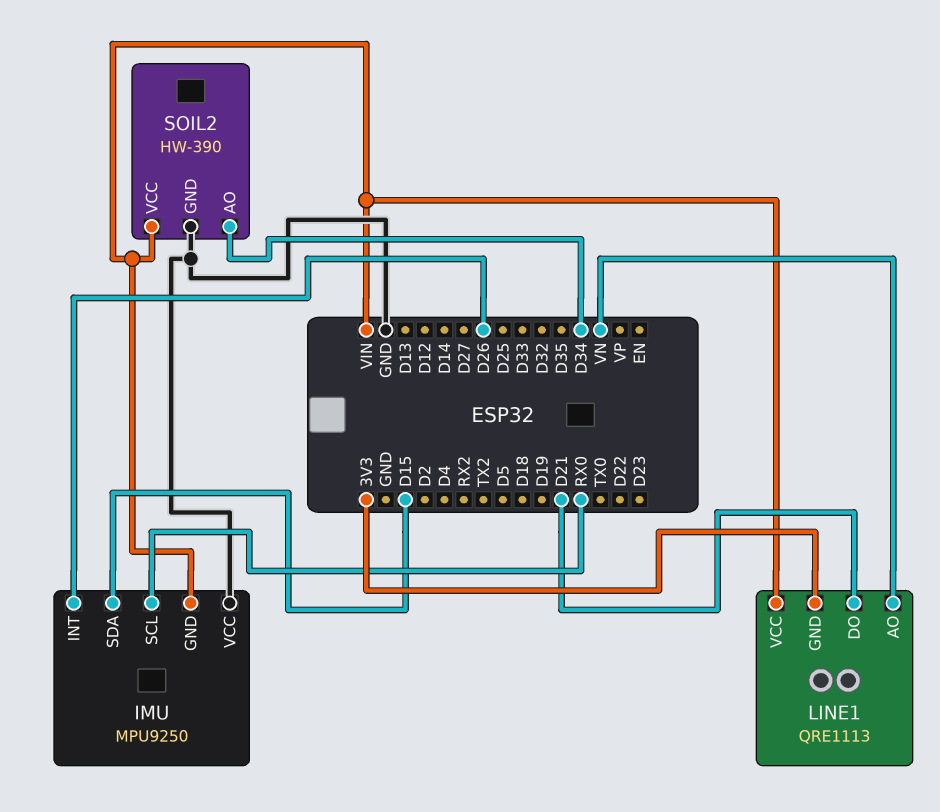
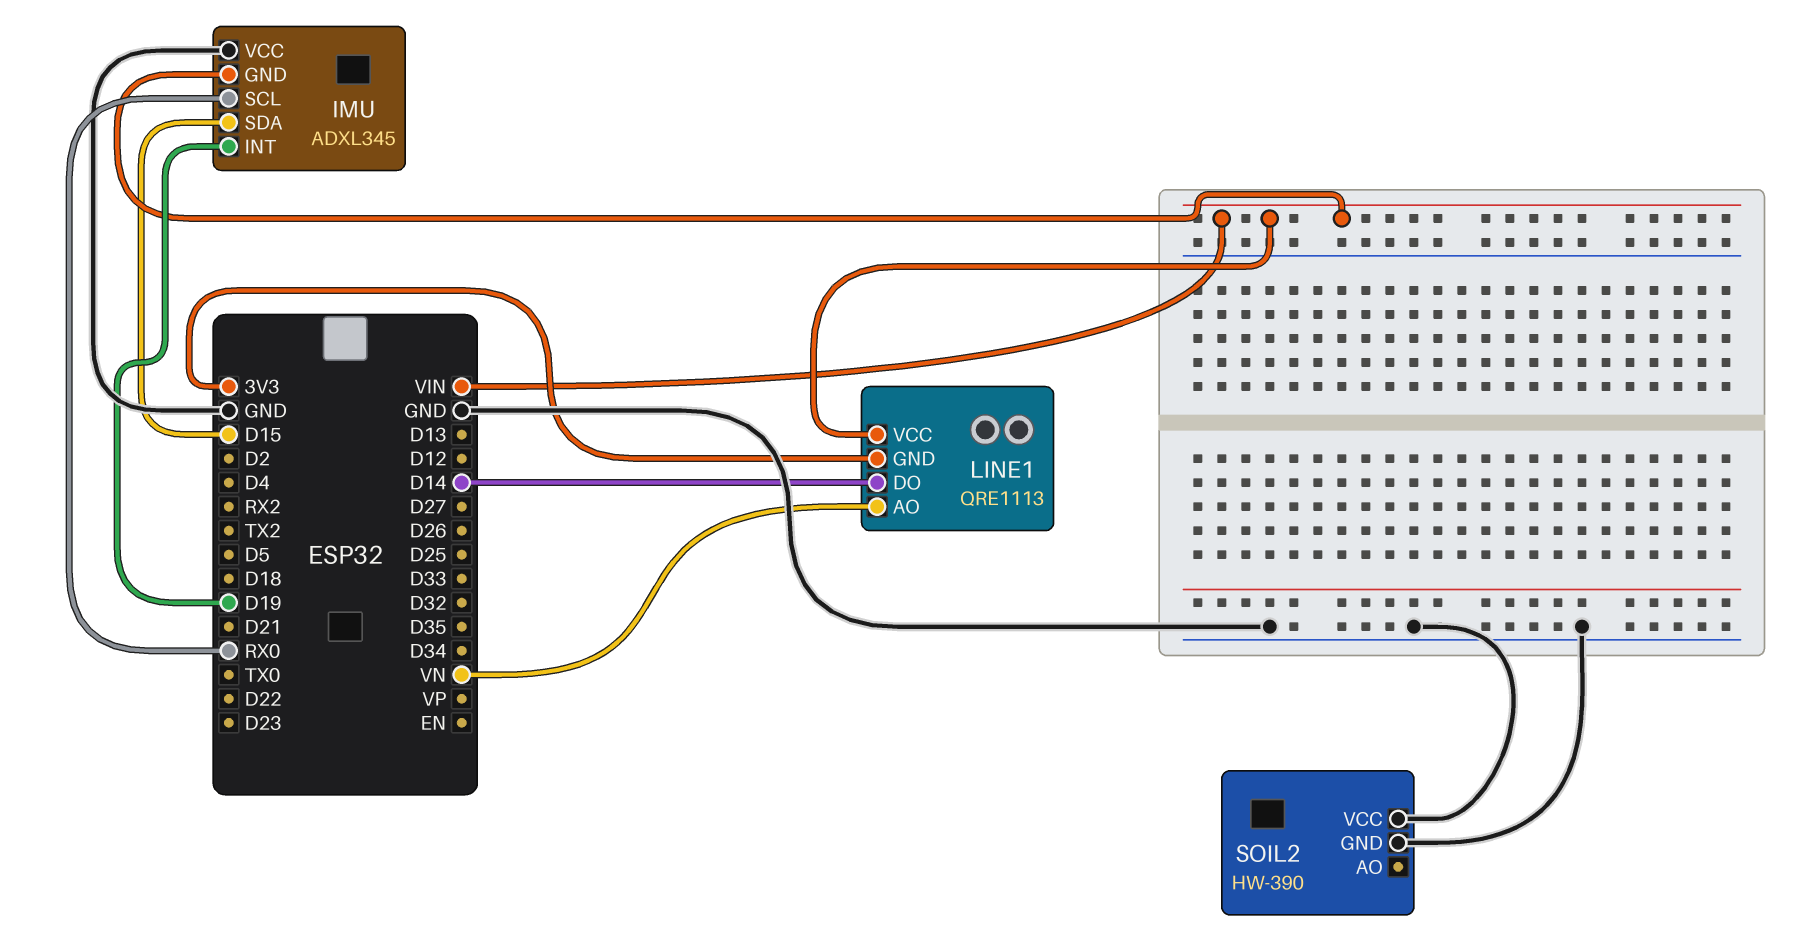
IMU: MPU9250 -> ADXL345
IMU pin INT: D26 -> D19
LINE1 pin DO: D21 -> D14
SOIL2 pin AO: D34 -> none
SOIL2 pin VCC: VIN -> GND

